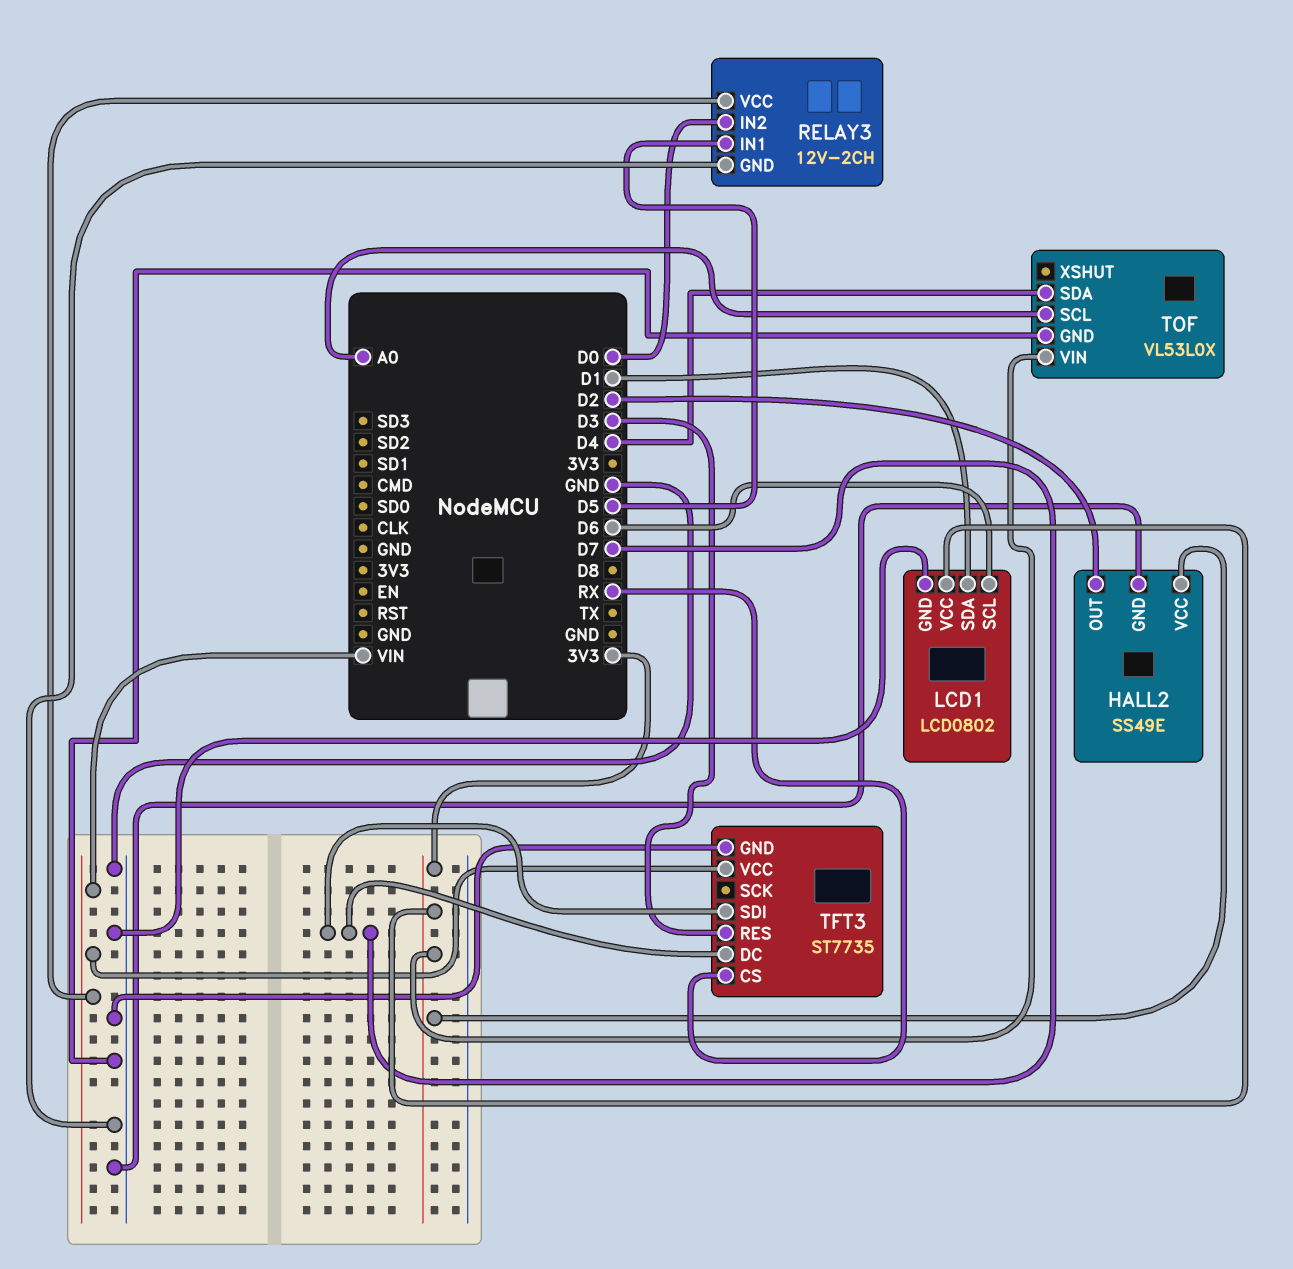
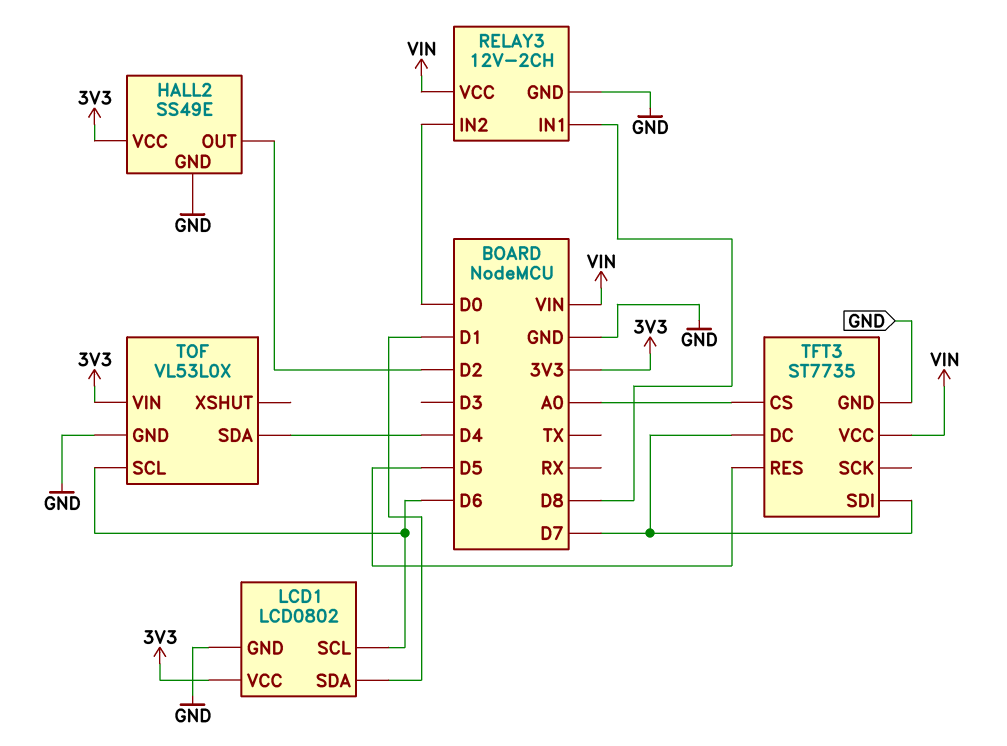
RELAY3 pin IN1: D5 -> D8
TFT3 pin CS: RX -> A0
TFT3 pin RES: D3 -> D5
TOF pin SCL: A0 -> D6

